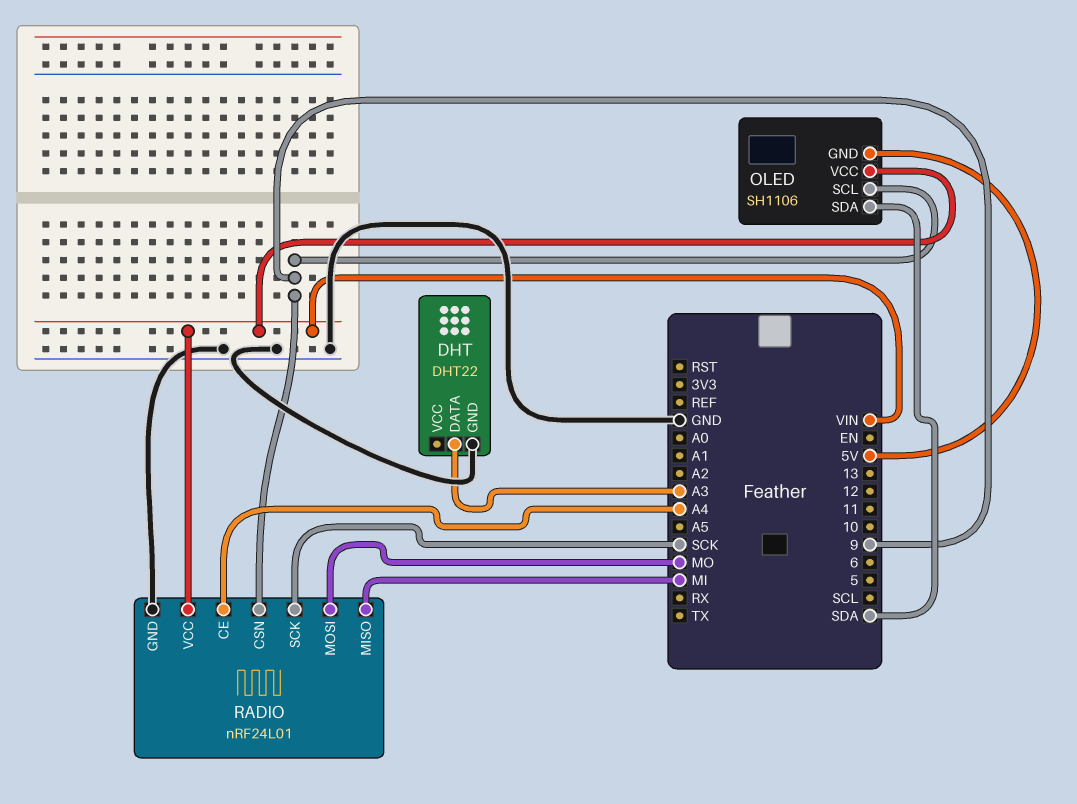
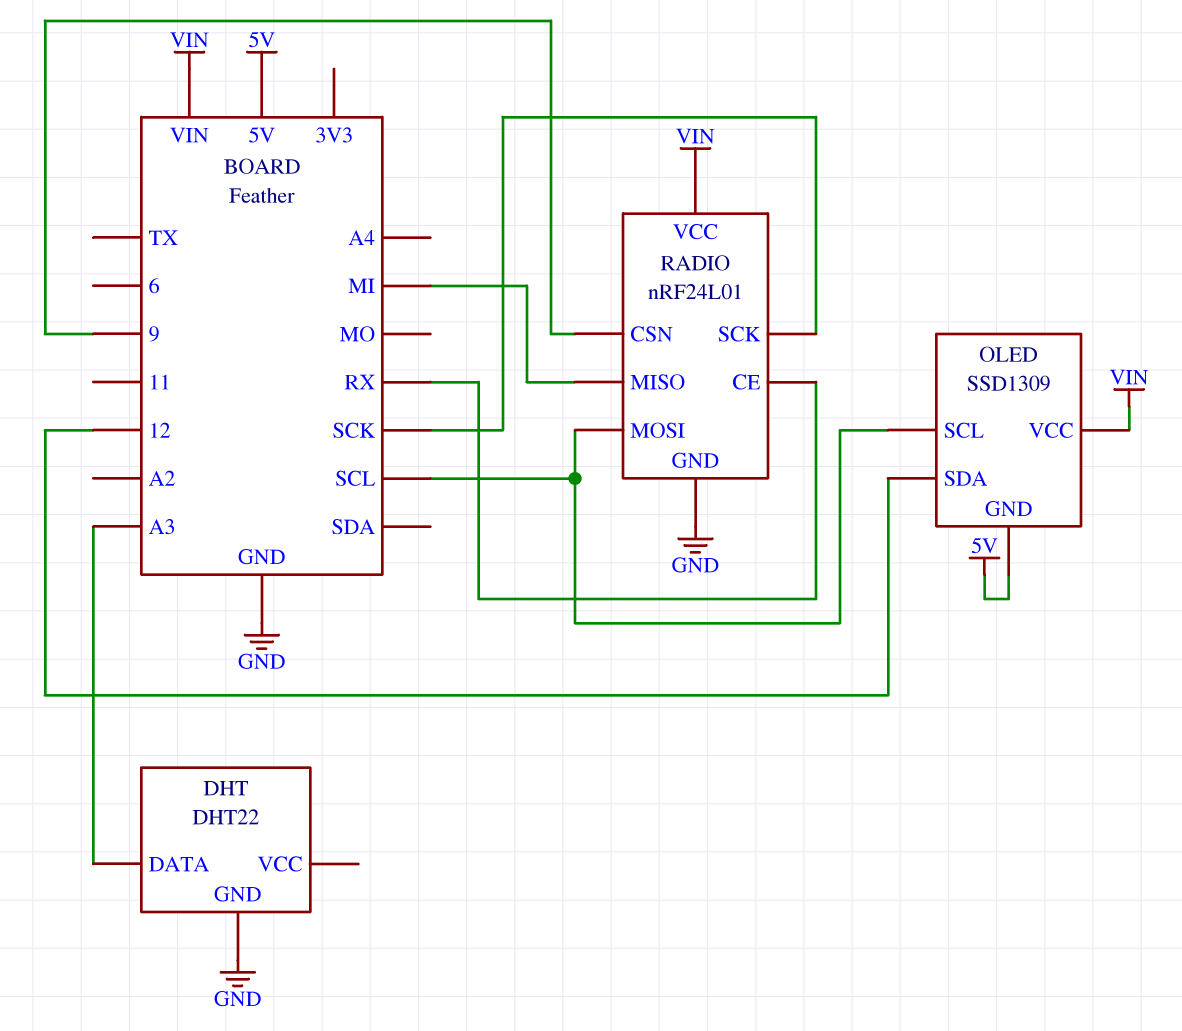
OLED: SH1106 -> SSD1309
OLED pin SCL: 9 -> SCL
OLED pin SDA: SDA -> 12
RADIO pin CE: A4 -> RX
RADIO pin MOSI: MO -> SCL

